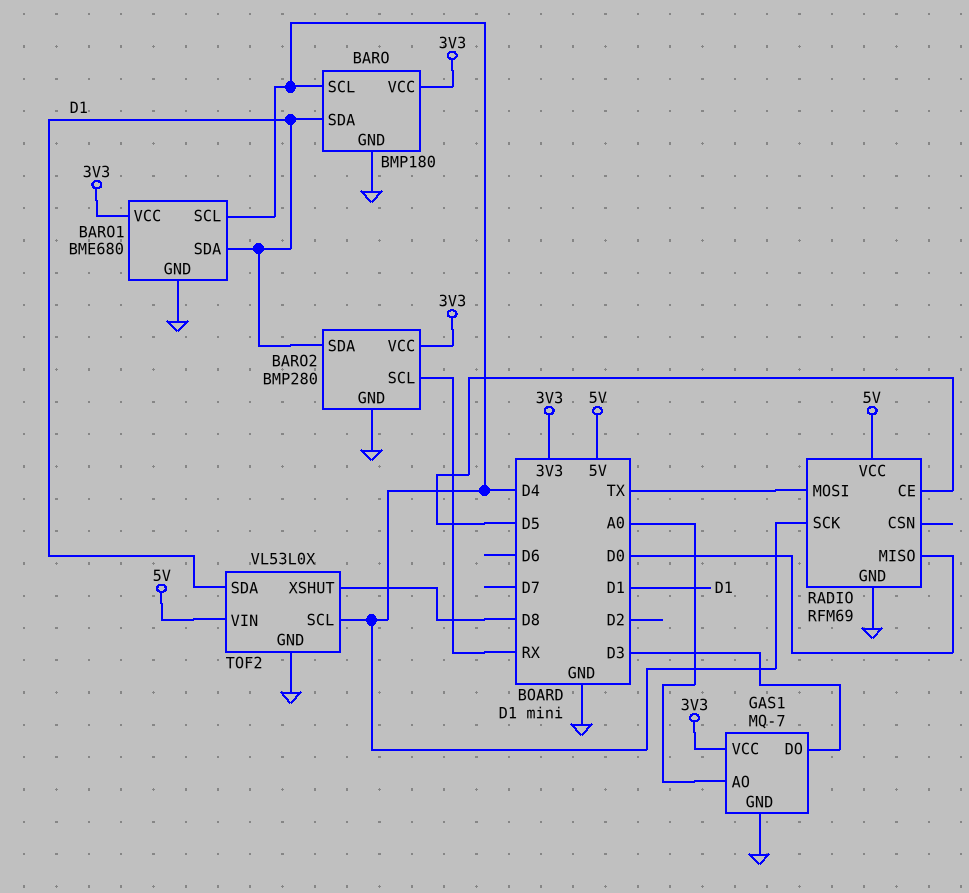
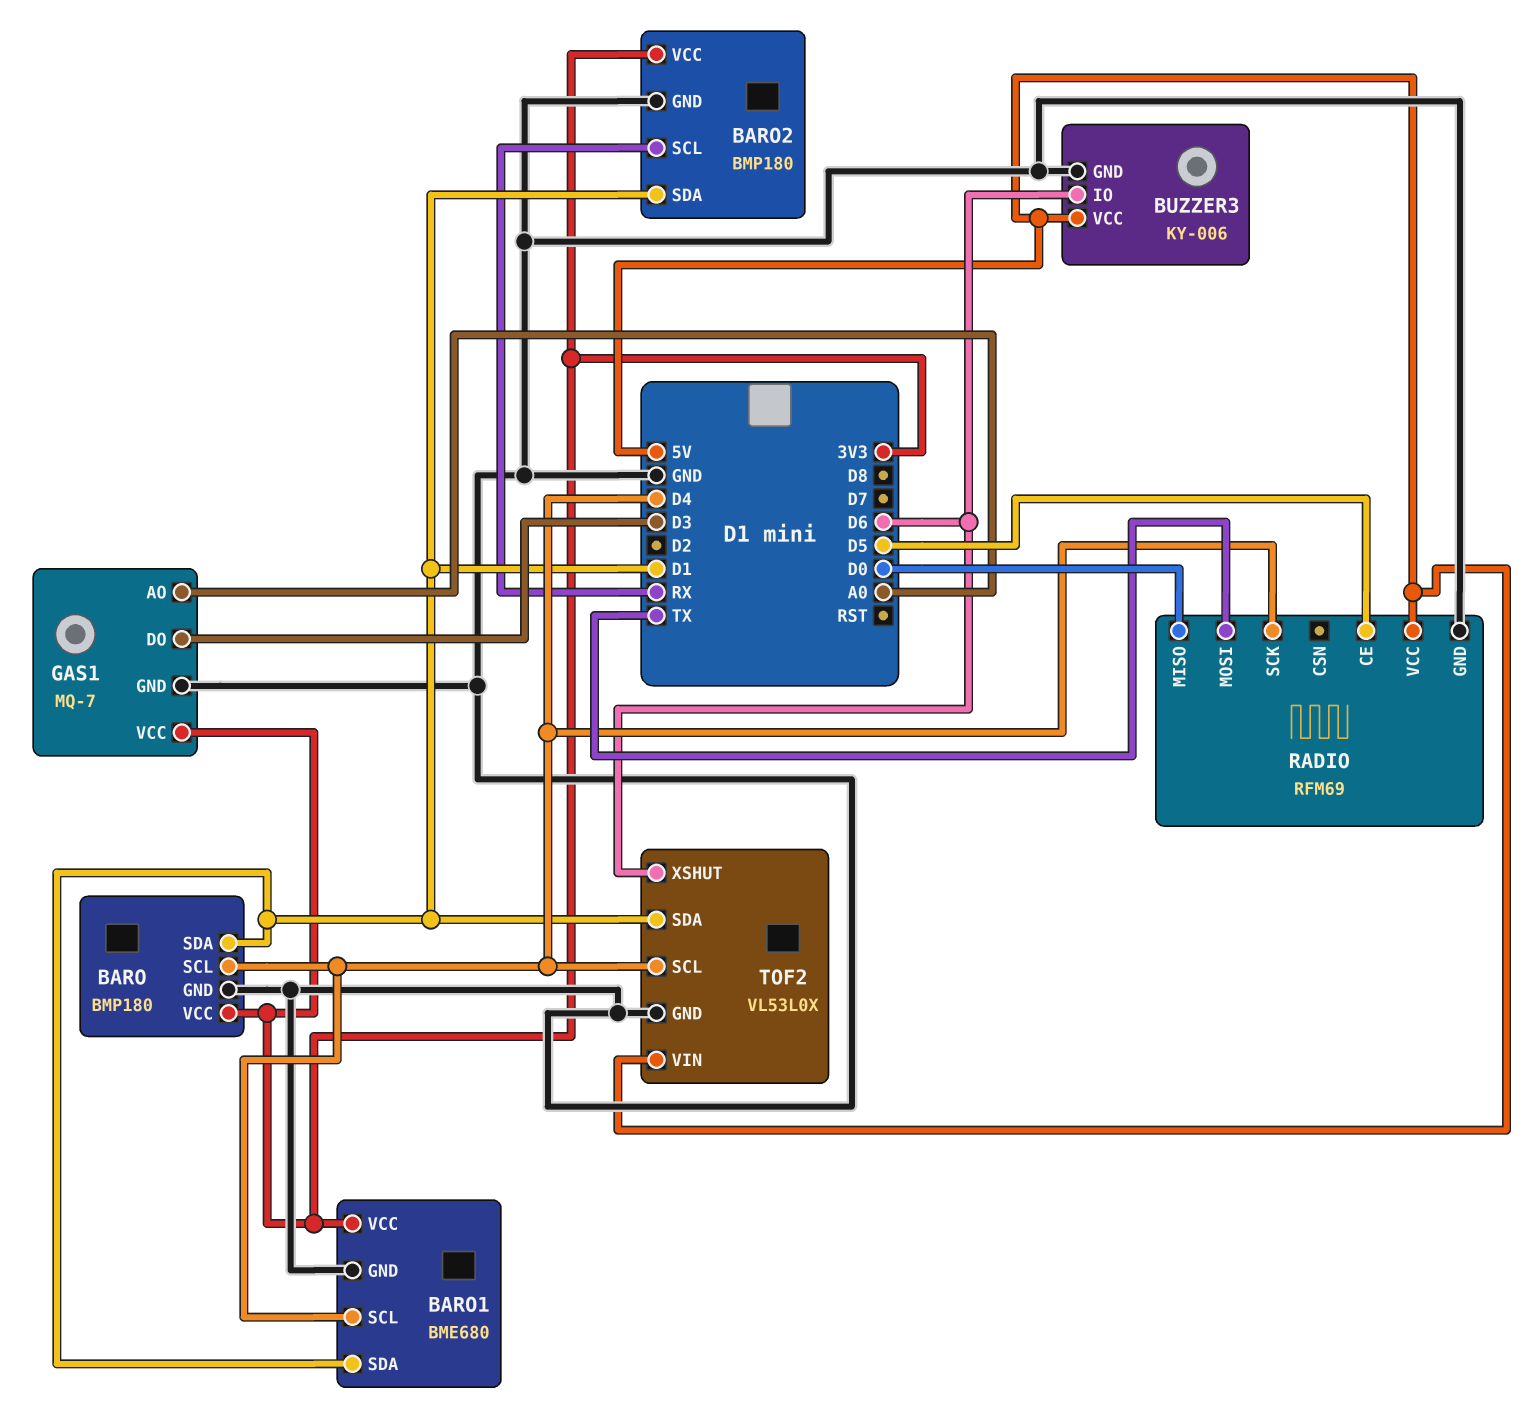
BARO2: BMP280 -> BMP180
BUZZER3: none -> KY-006
BUZZER3 pin GND: none -> GND
BUZZER3 pin IO: none -> D6
BUZZER3 pin VCC: none -> 5V
TOF2 pin XSHUT: D8 -> D6

